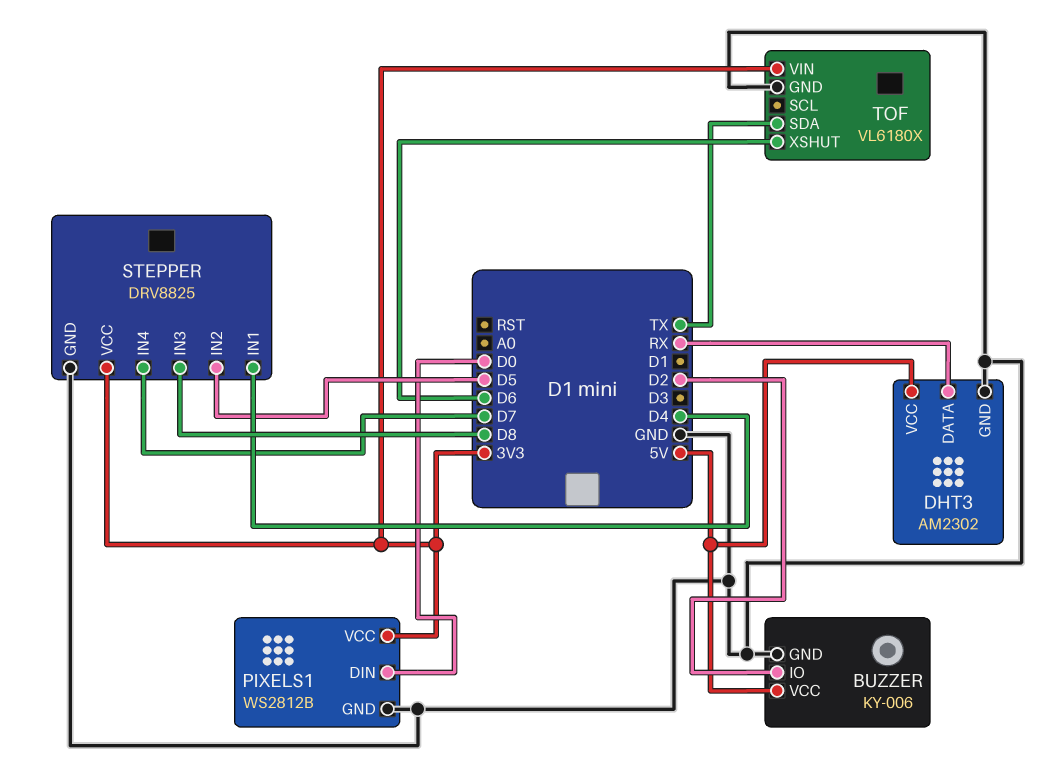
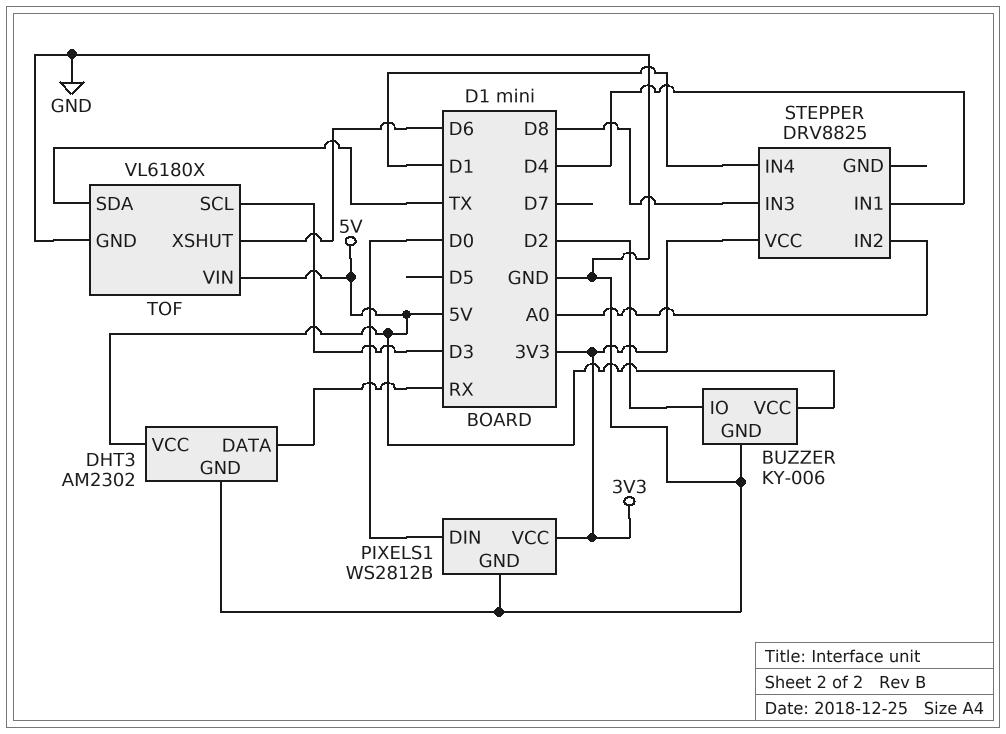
STEPPER pin GND: GND -> none
STEPPER pin IN2: D5 -> A0
STEPPER pin IN4: D7 -> D1
TOF pin SCL: none -> D3
TOF pin VIN: 3V3 -> 5V

